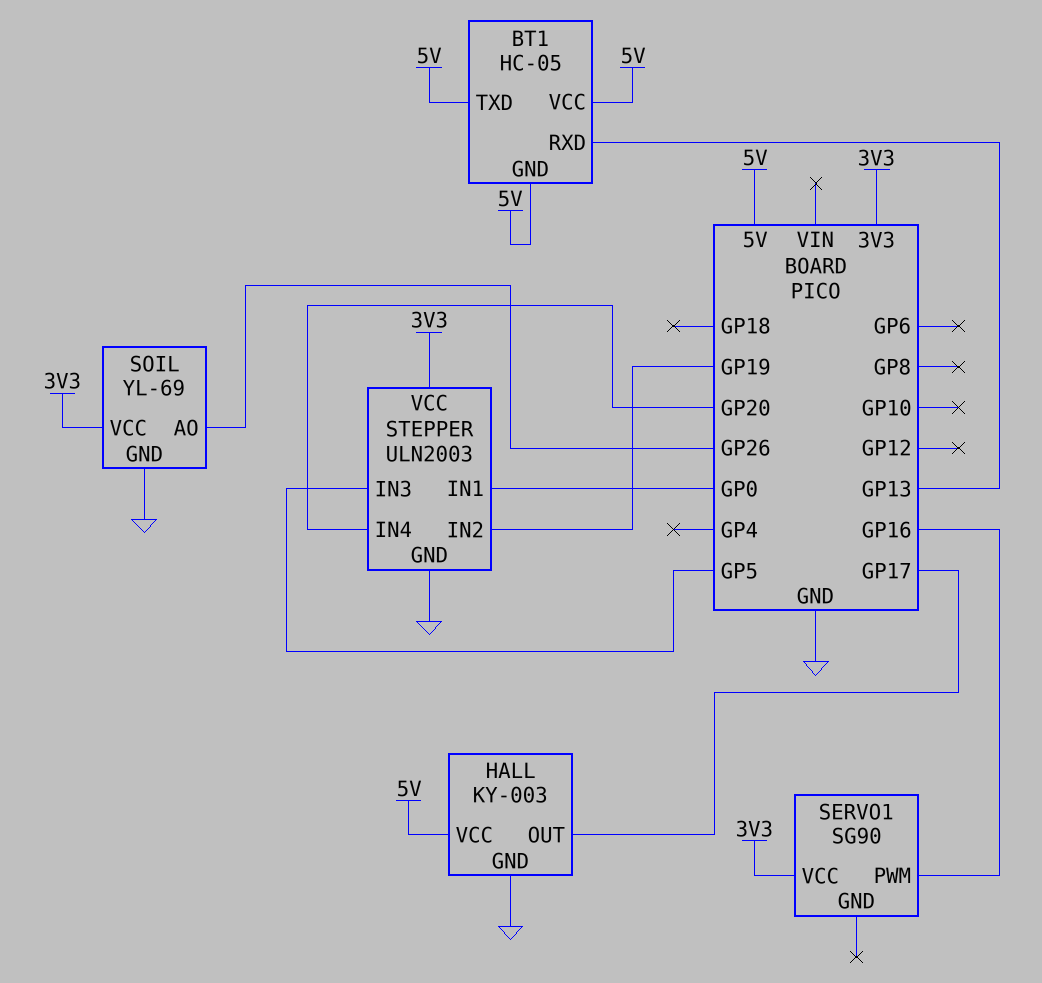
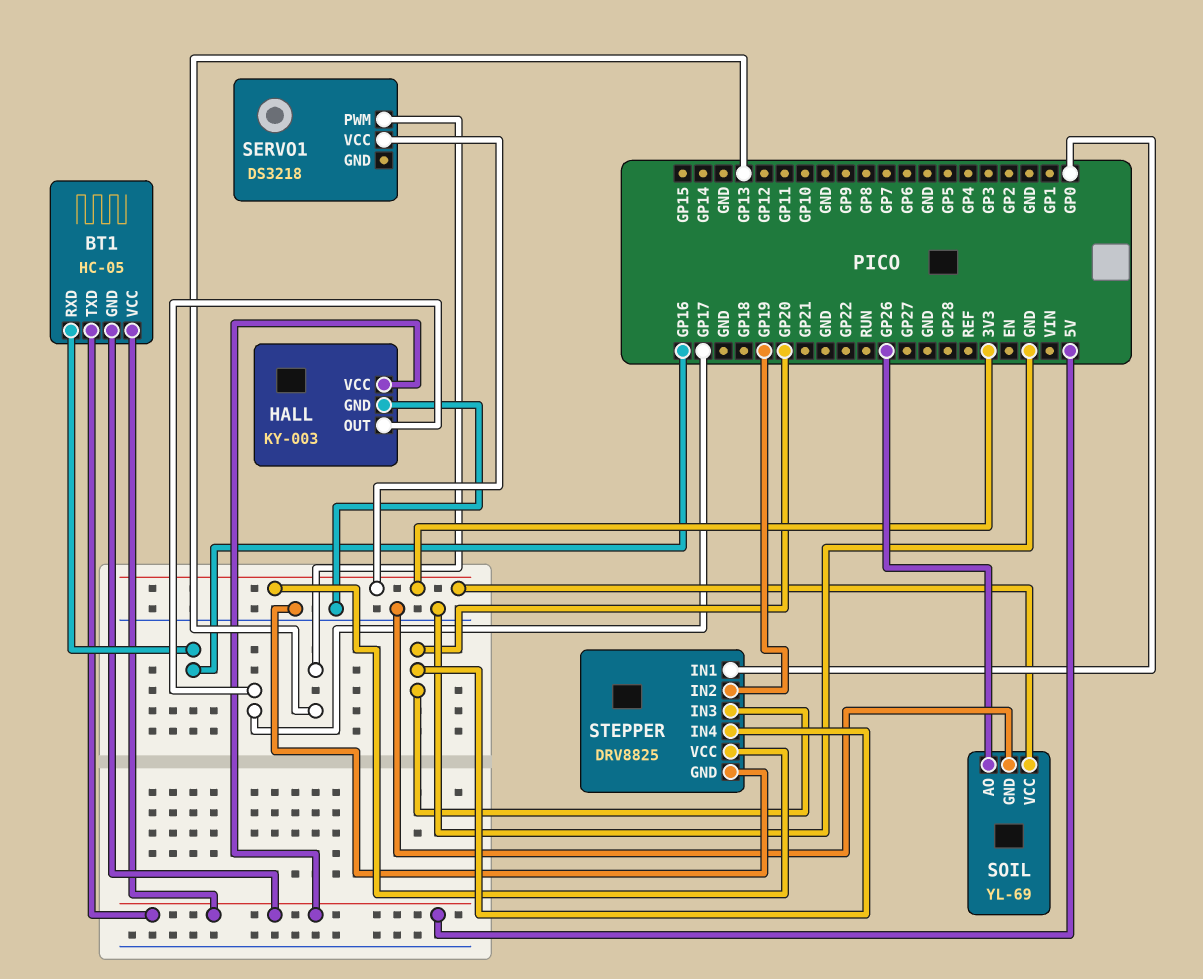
BT1 pin RXD: GP13 -> GP16
SERVO1: SG90 -> DS3218
SERVO1 pin PWM: GP16 -> GP13
STEPPER: ULN2003 -> DRV8825
STEPPER pin IN3: GP5 -> GP20

